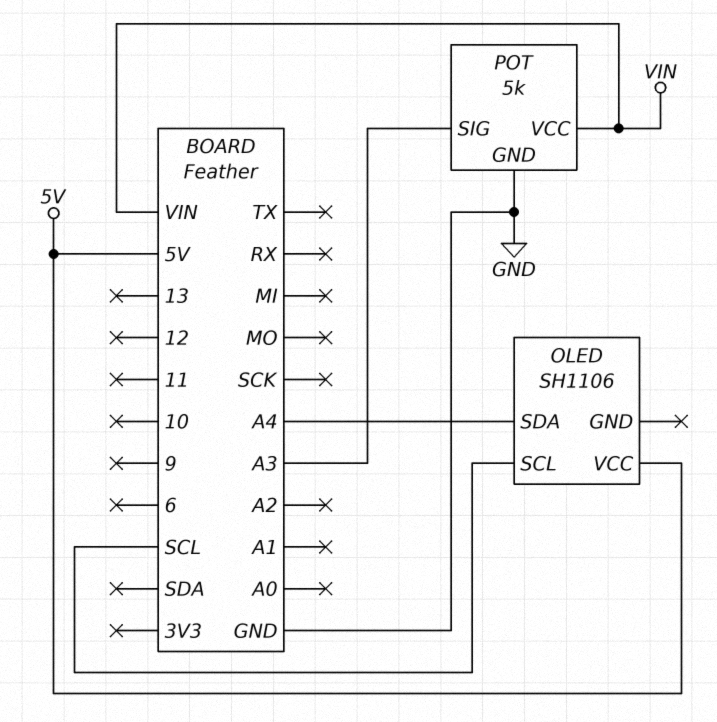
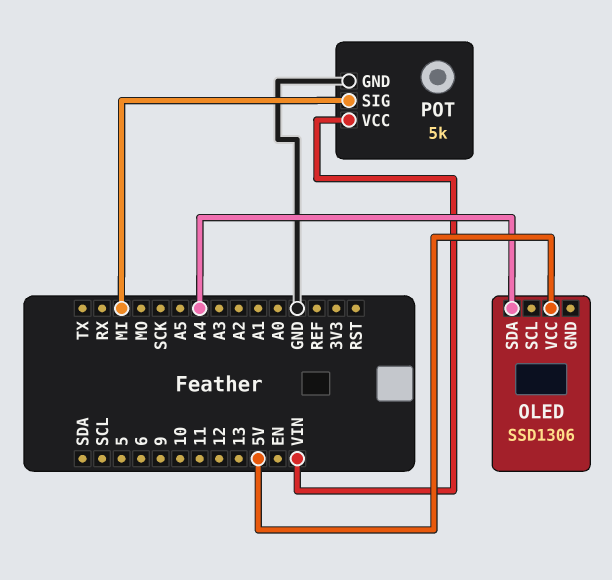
OLED: SH1106 -> SSD1306
OLED pin SCL: SCL -> none
POT pin SIG: A3 -> MI

